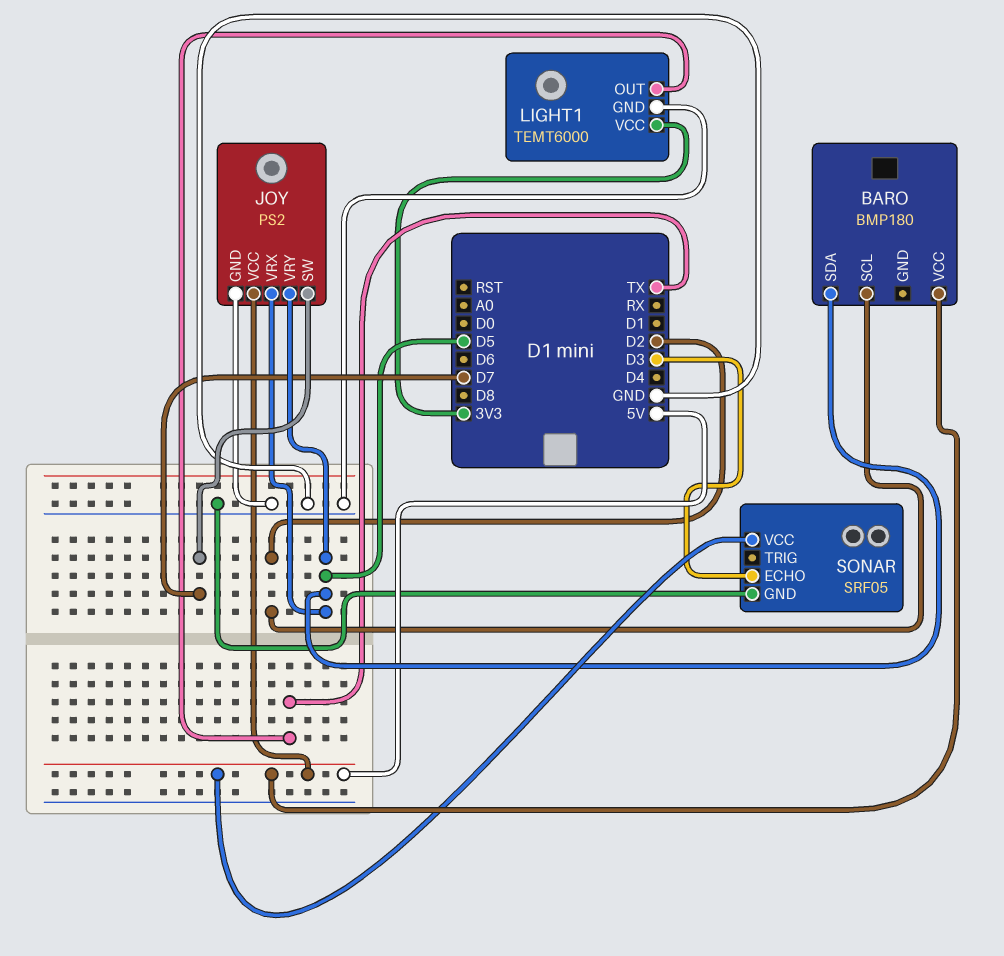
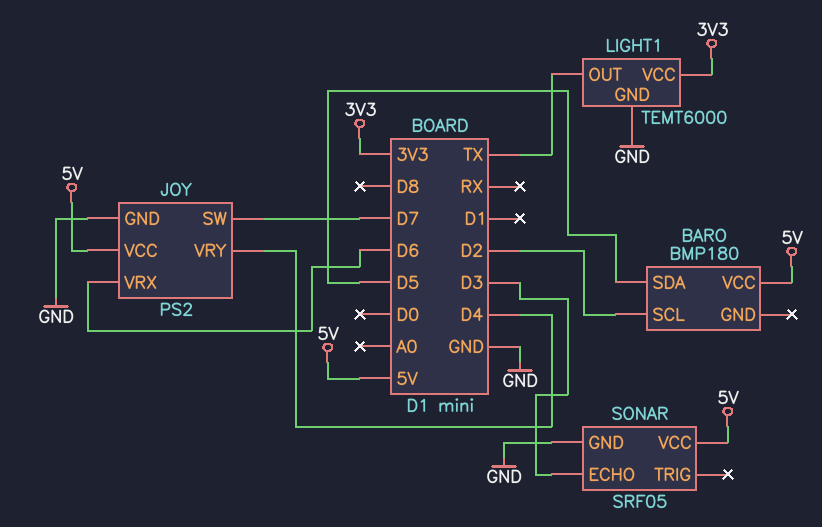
JOY pin VRX: D5 -> D6
JOY pin VRY: D5 -> D4

